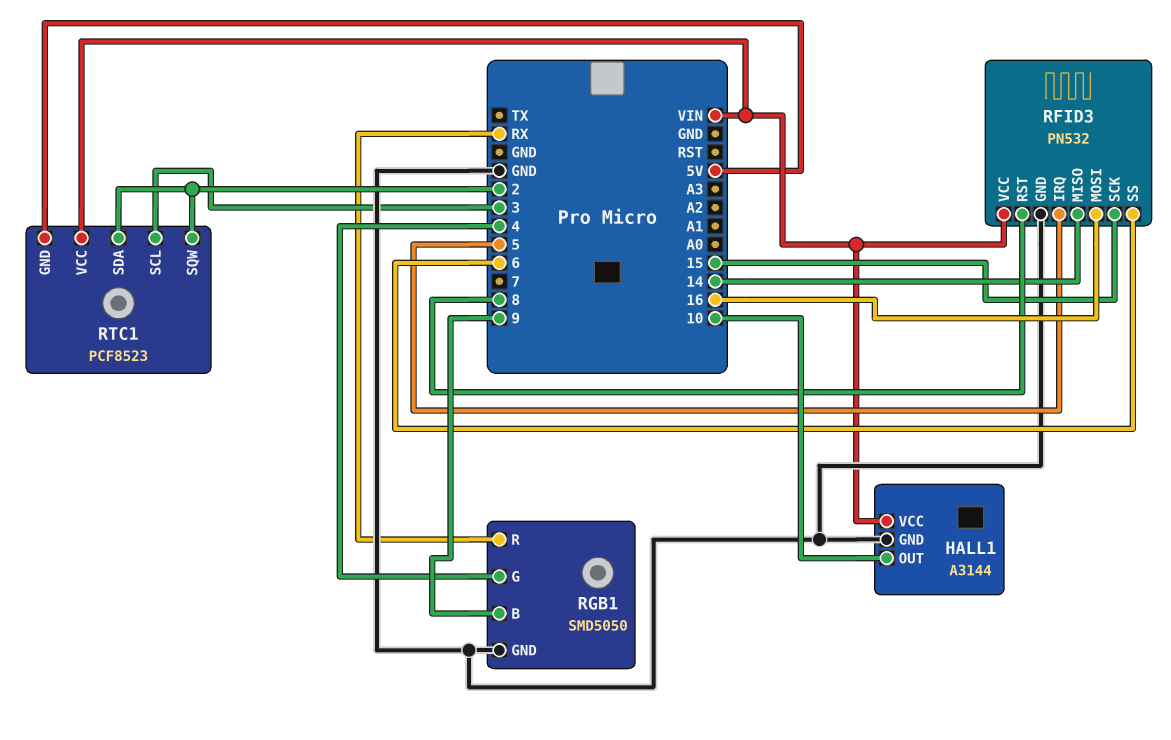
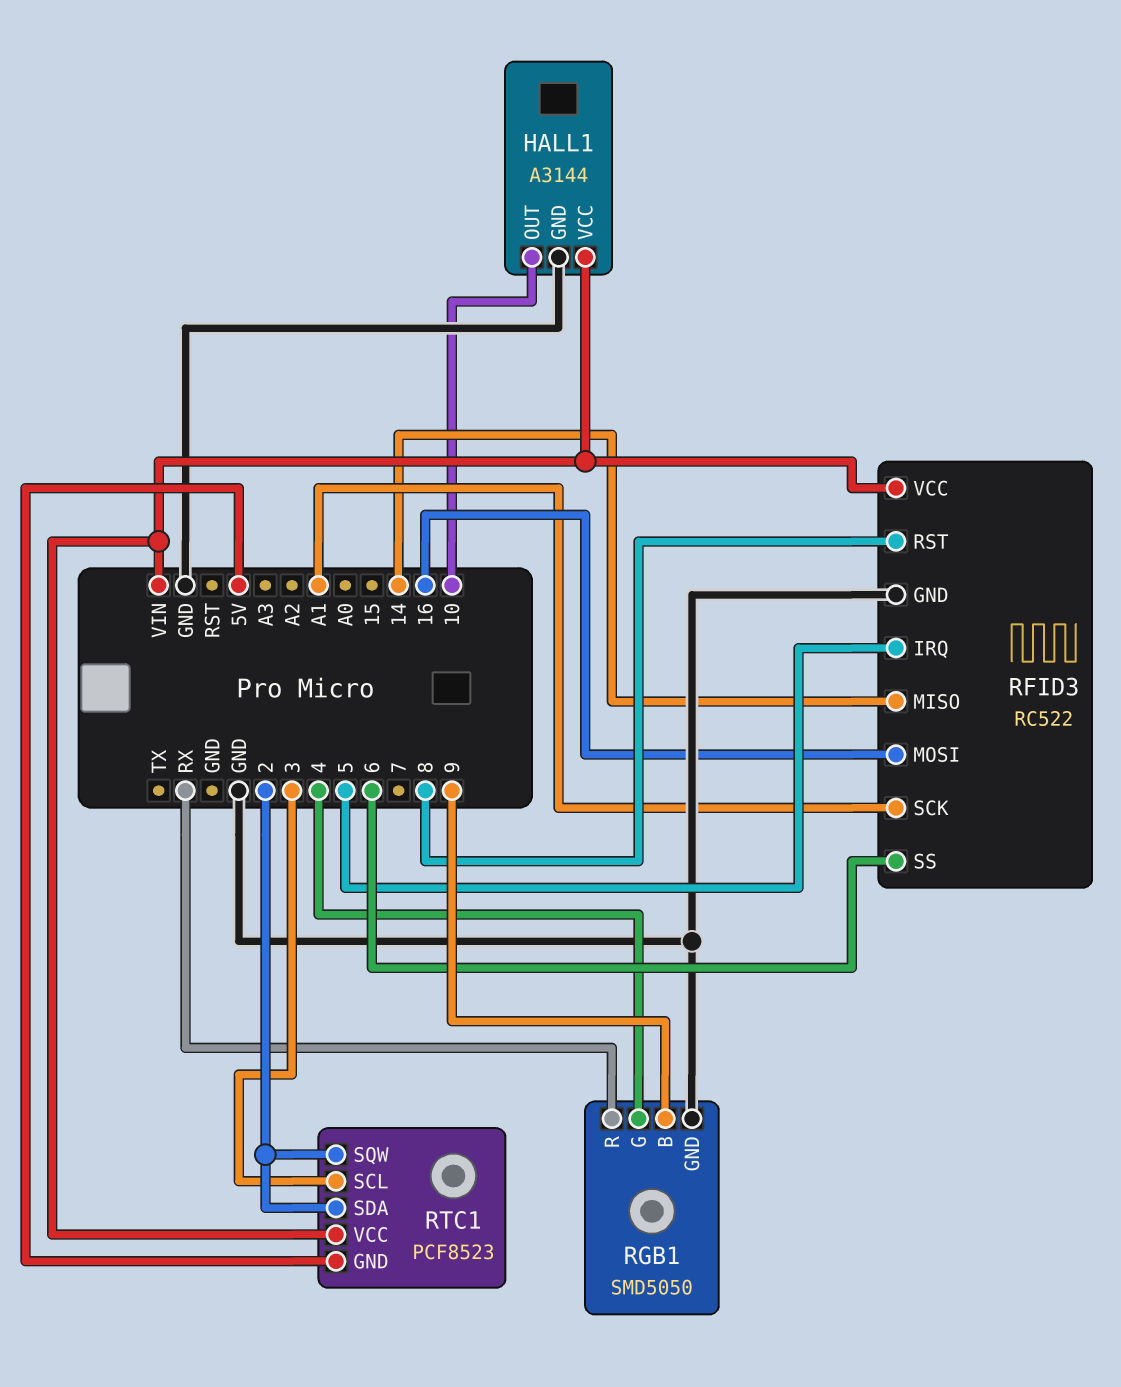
RFID3: PN532 -> RC522
RFID3 pin SCK: 15 -> A1

